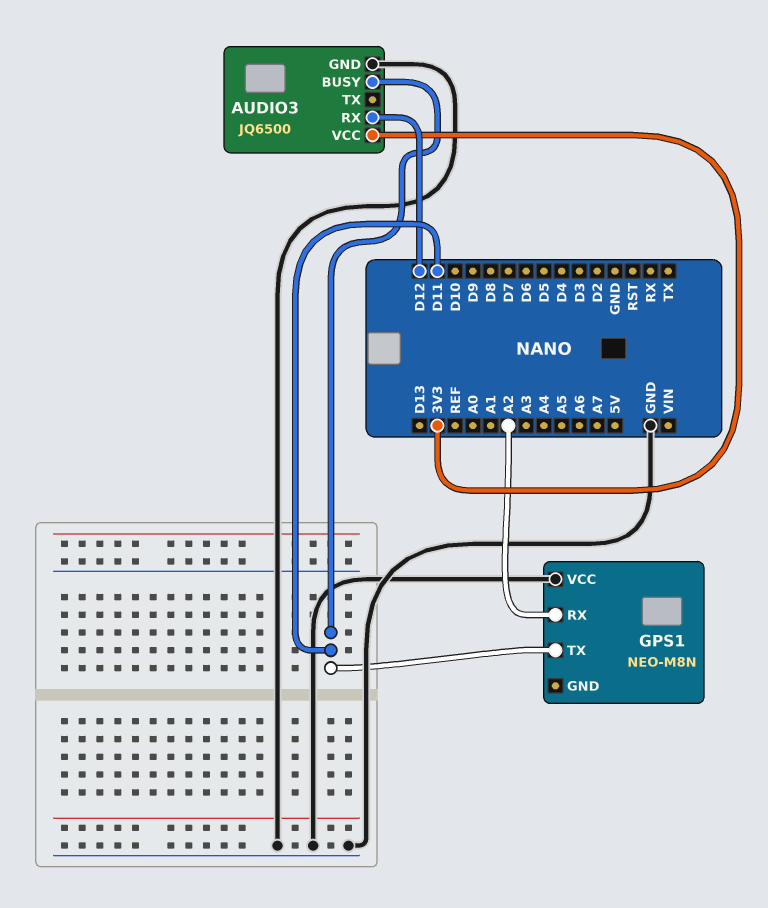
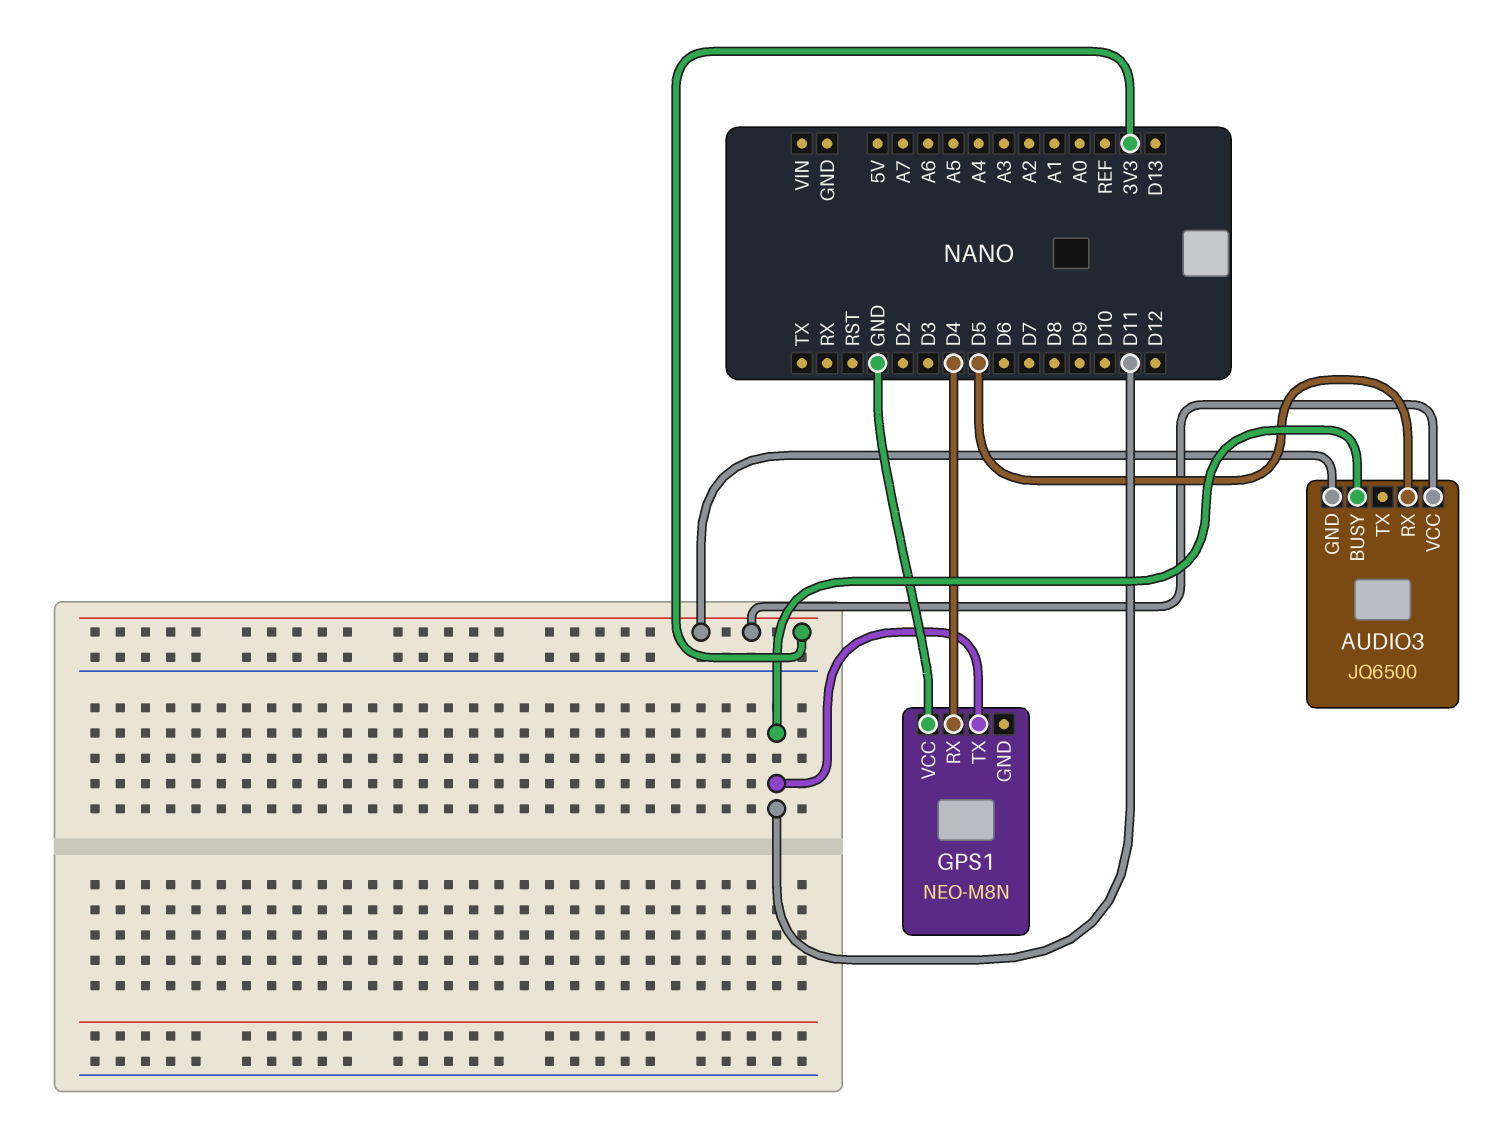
AUDIO3 pin GND: GND -> 3V3
AUDIO3 pin RX: D12 -> D5
GPS1 pin RX: A2 -> D4

